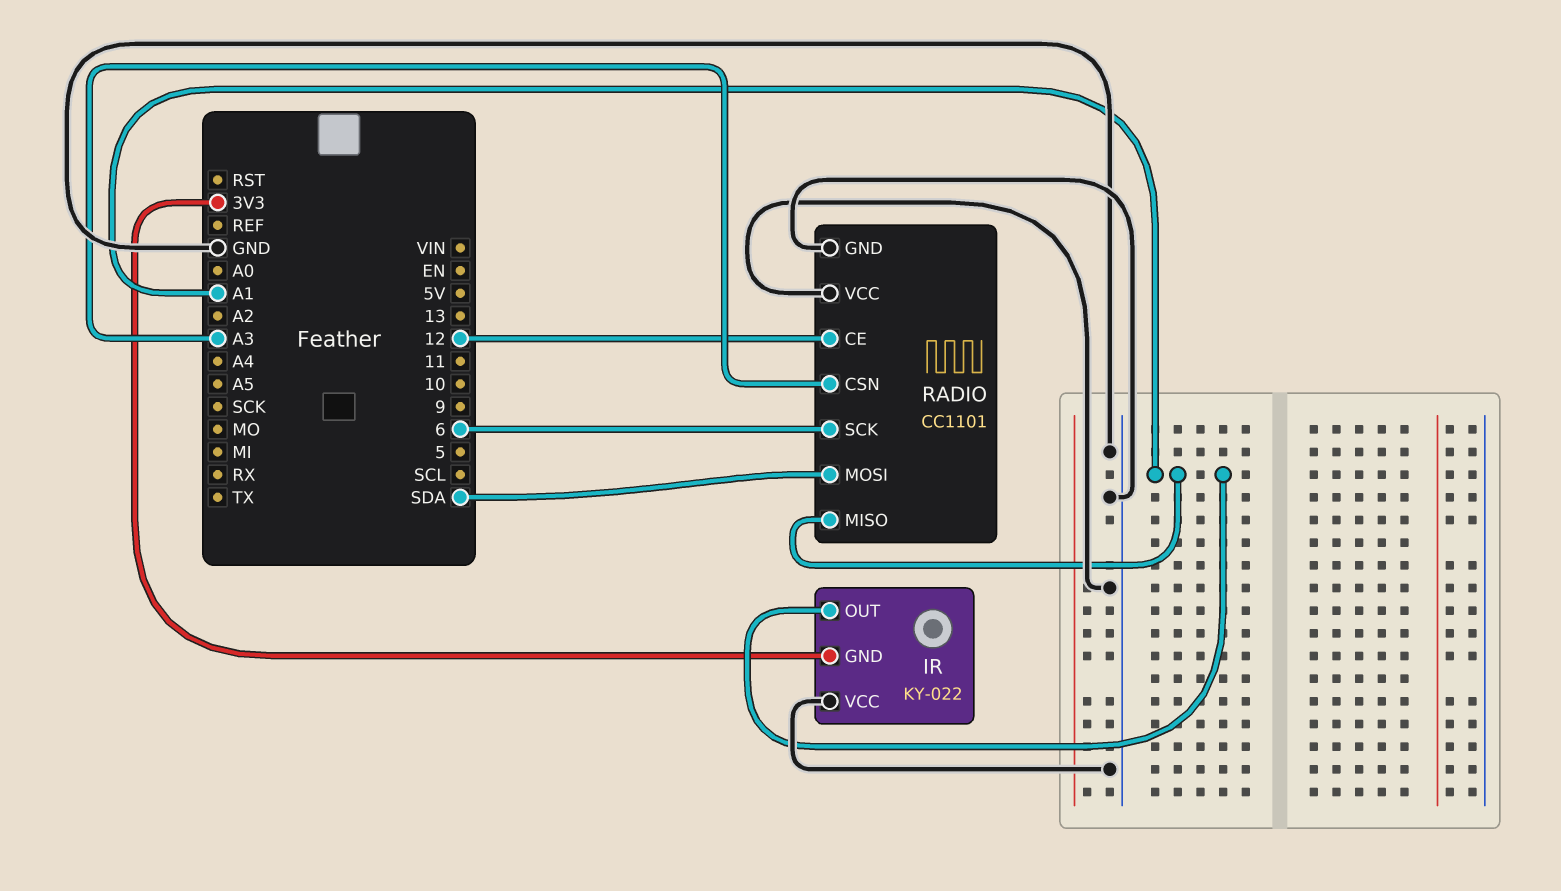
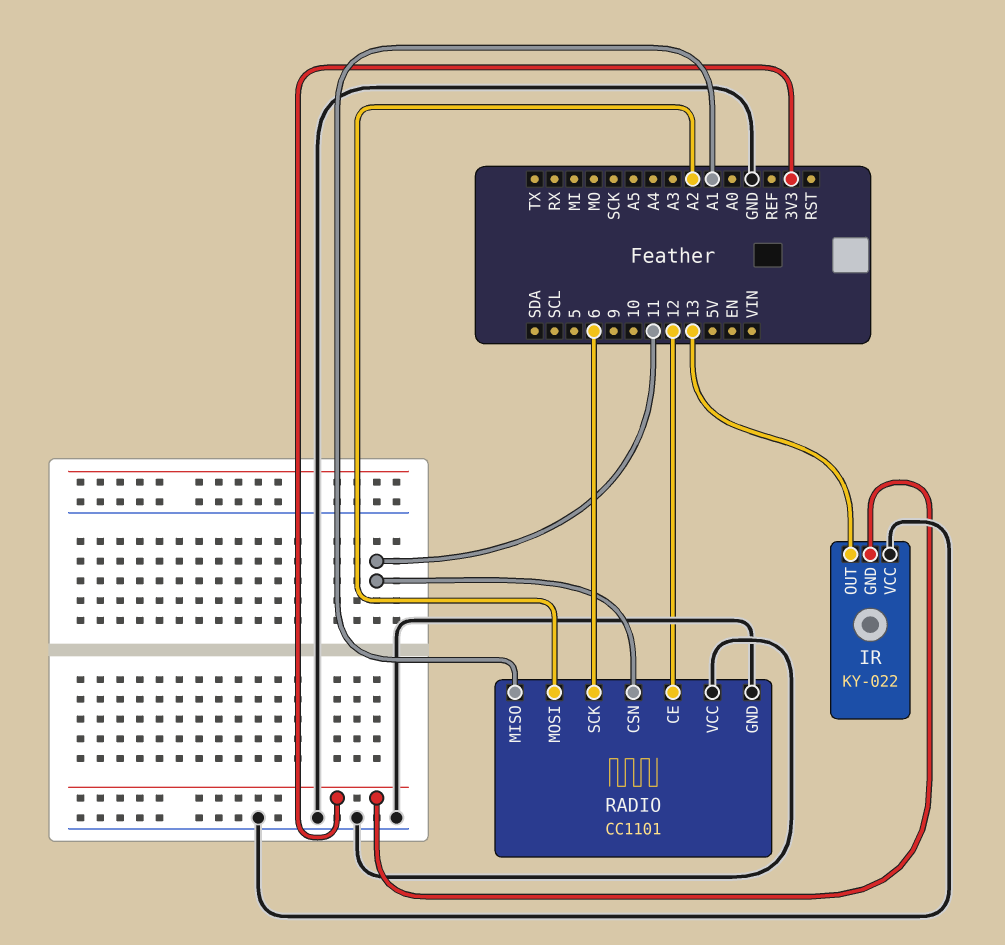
IR pin OUT: A1 -> 13
RADIO pin CSN: A3 -> 11
RADIO pin MOSI: SDA -> A2

